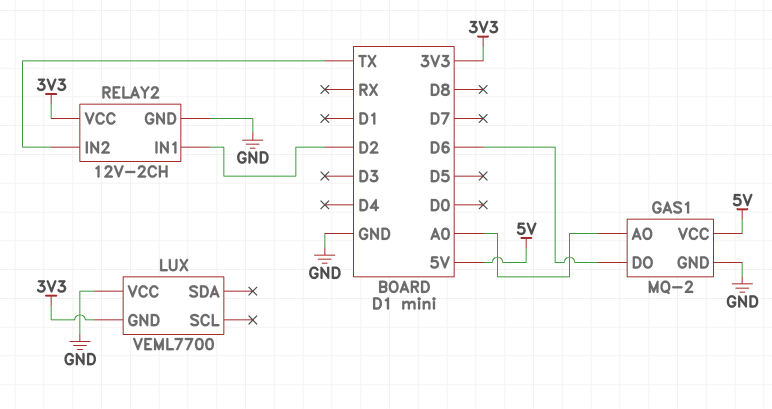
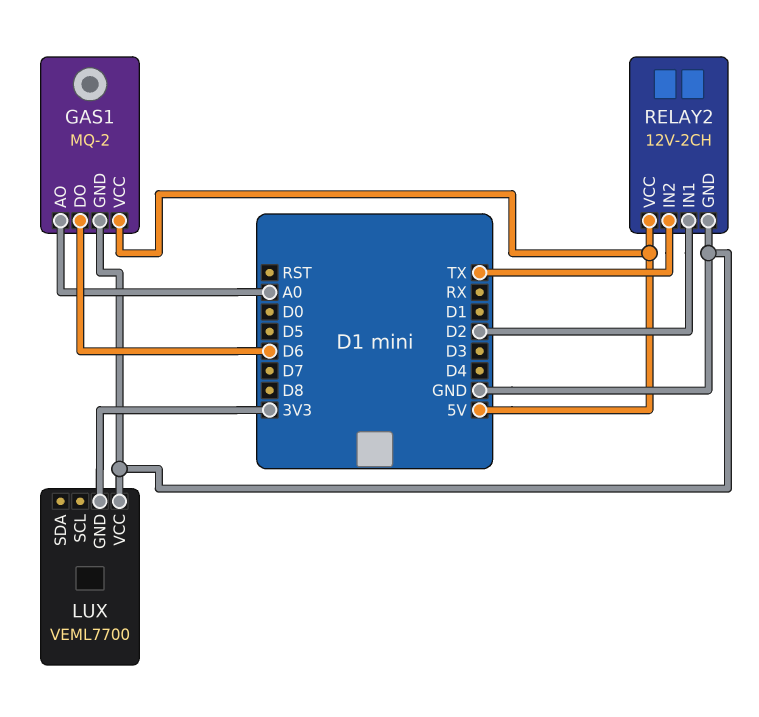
RELAY2 pin VCC: 3V3 -> 5V

